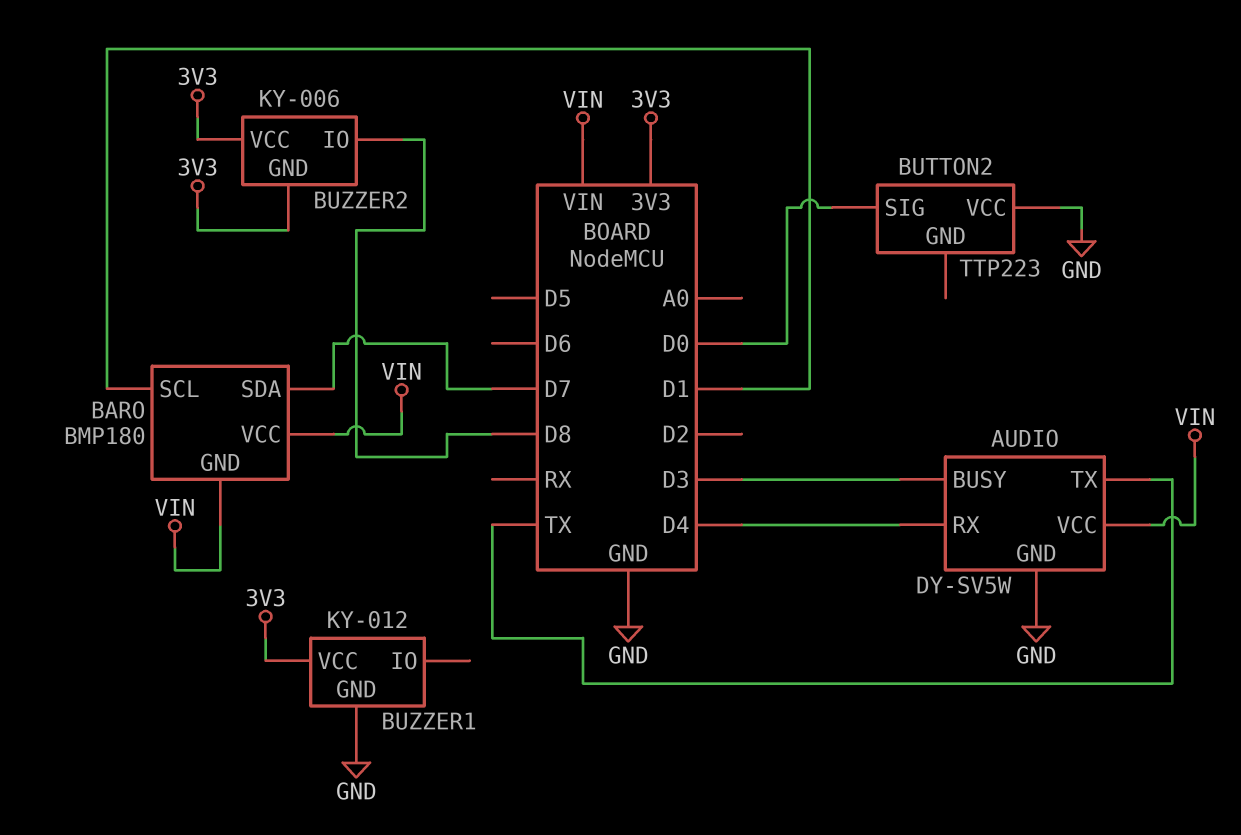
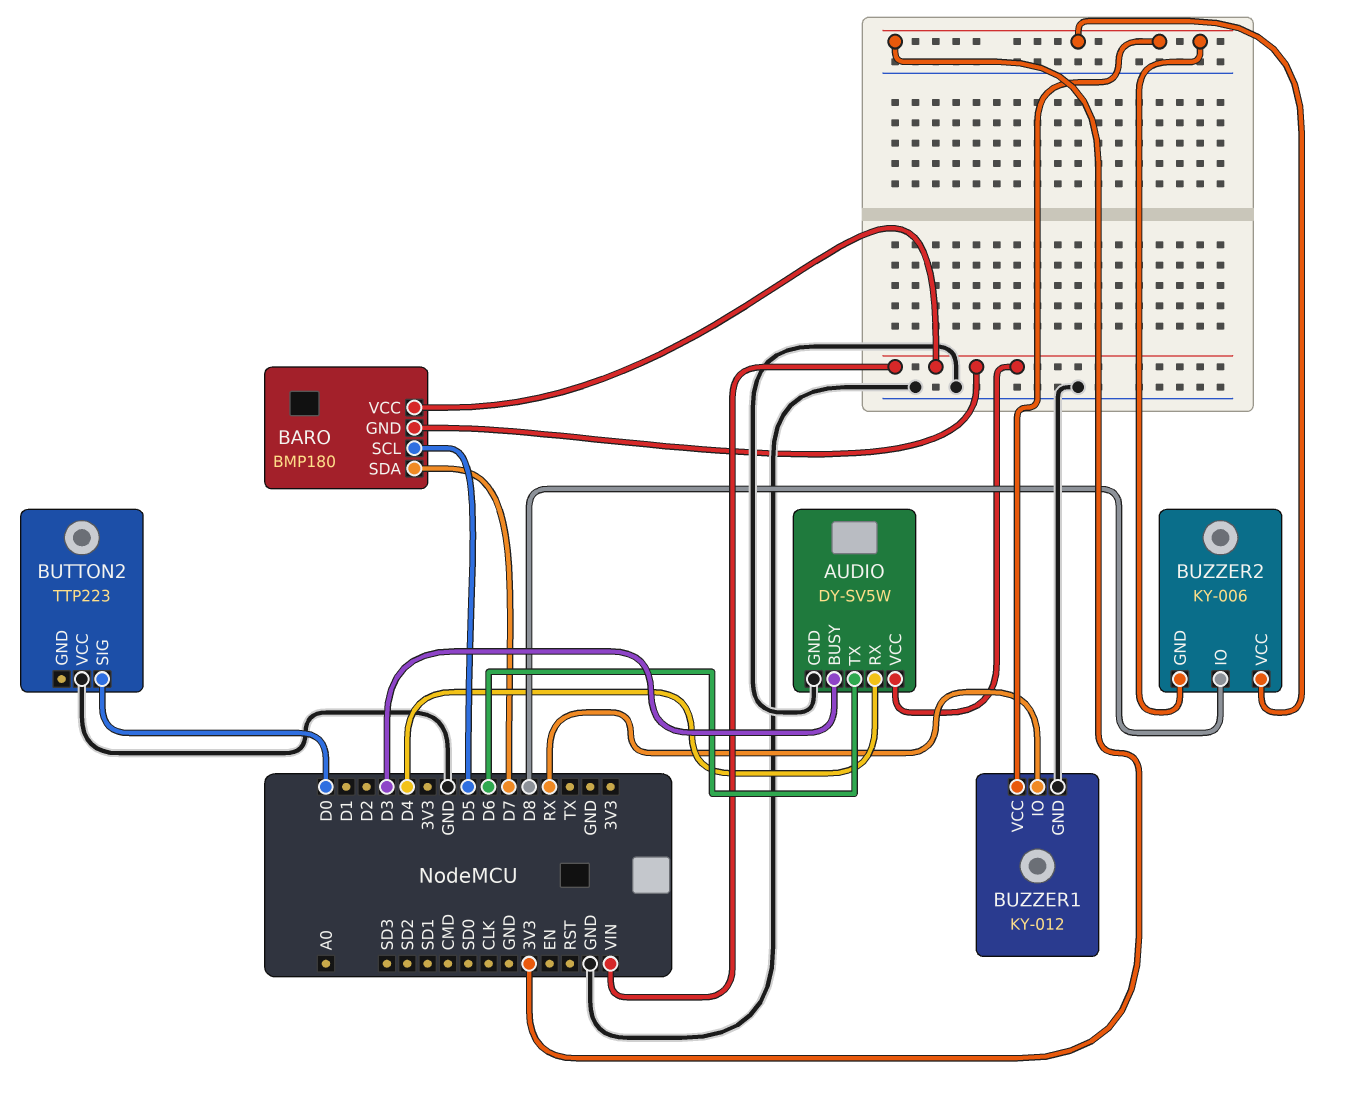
AUDIO pin TX: TX -> D6
BARO pin SCL: D1 -> D5
BUZZER1 pin IO: none -> RX

